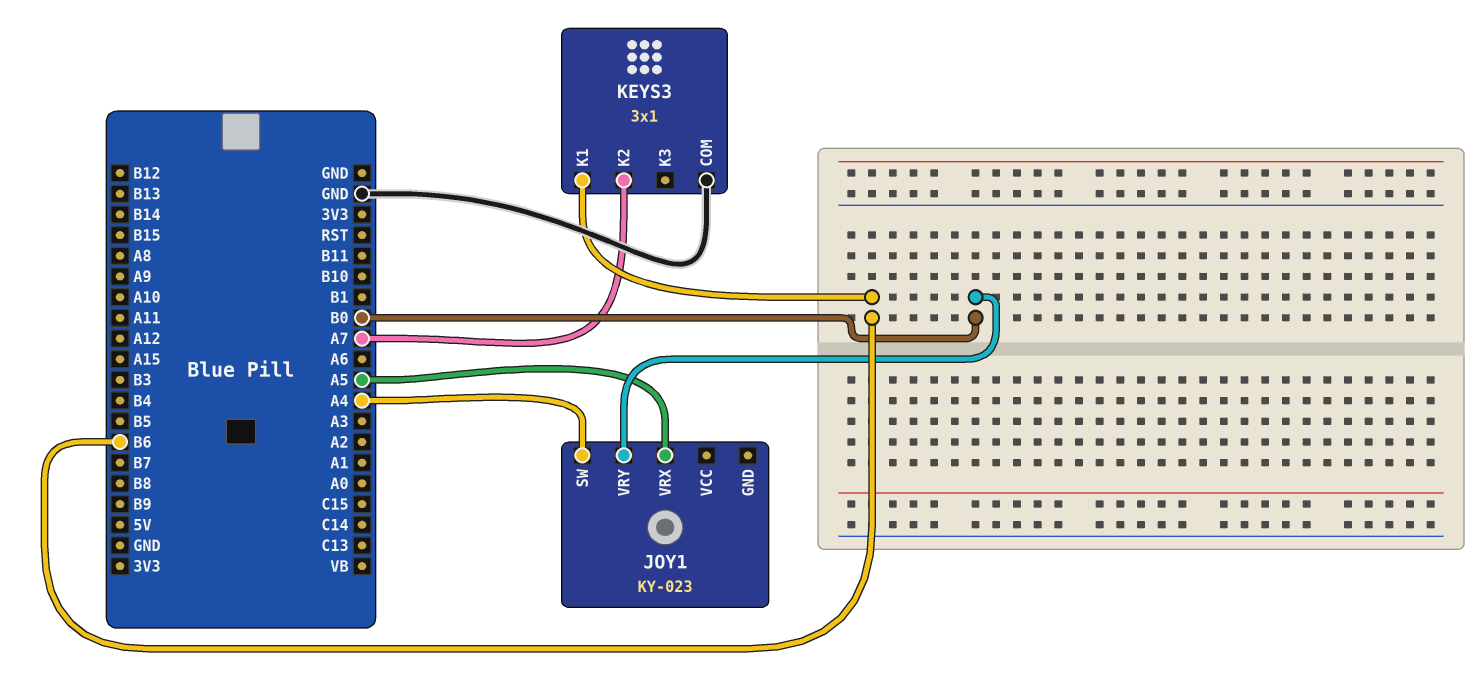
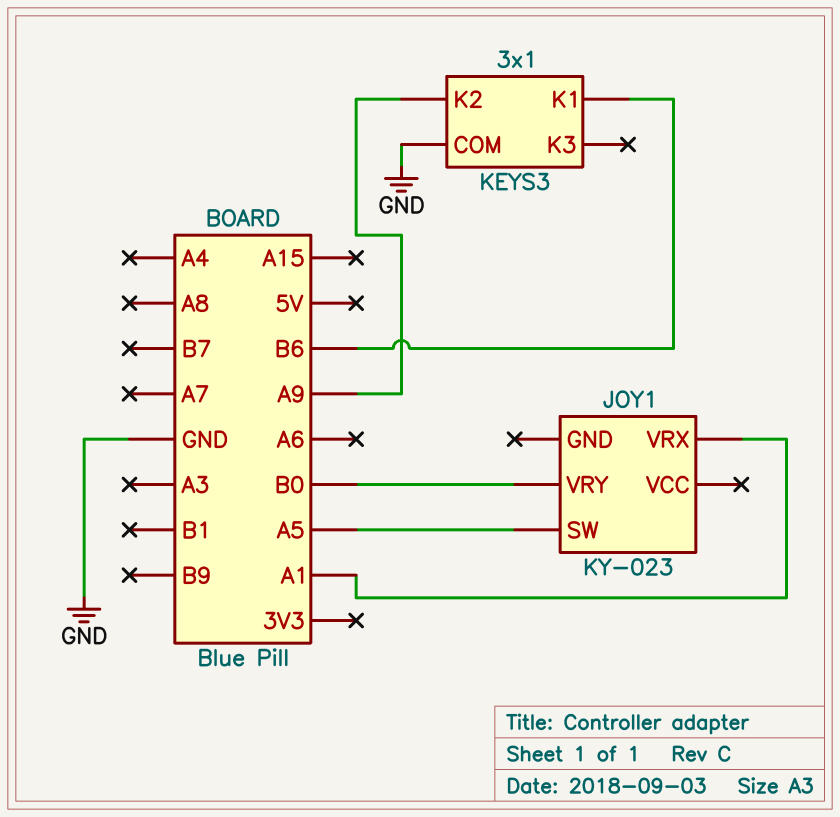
JOY1 pin SW: A4 -> A5
JOY1 pin VRX: A5 -> A1
KEYS3 pin K2: A7 -> A9

